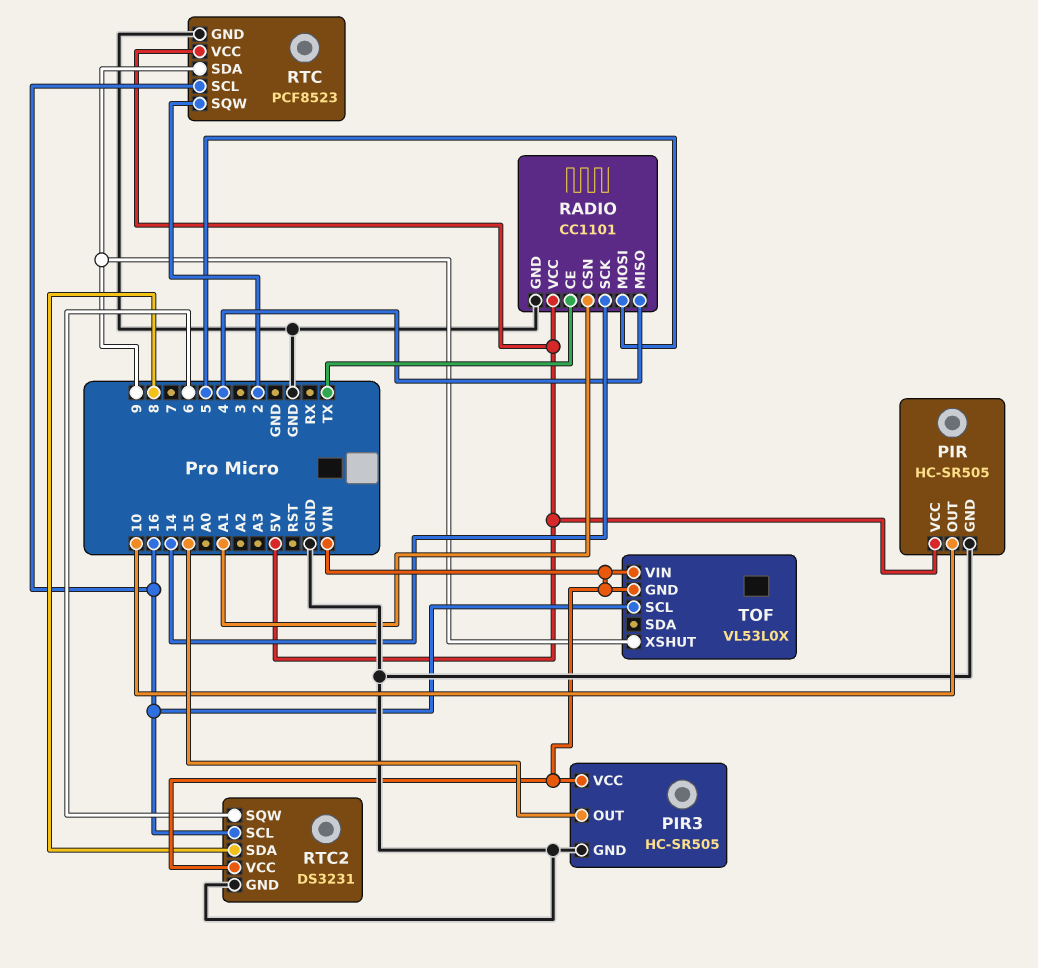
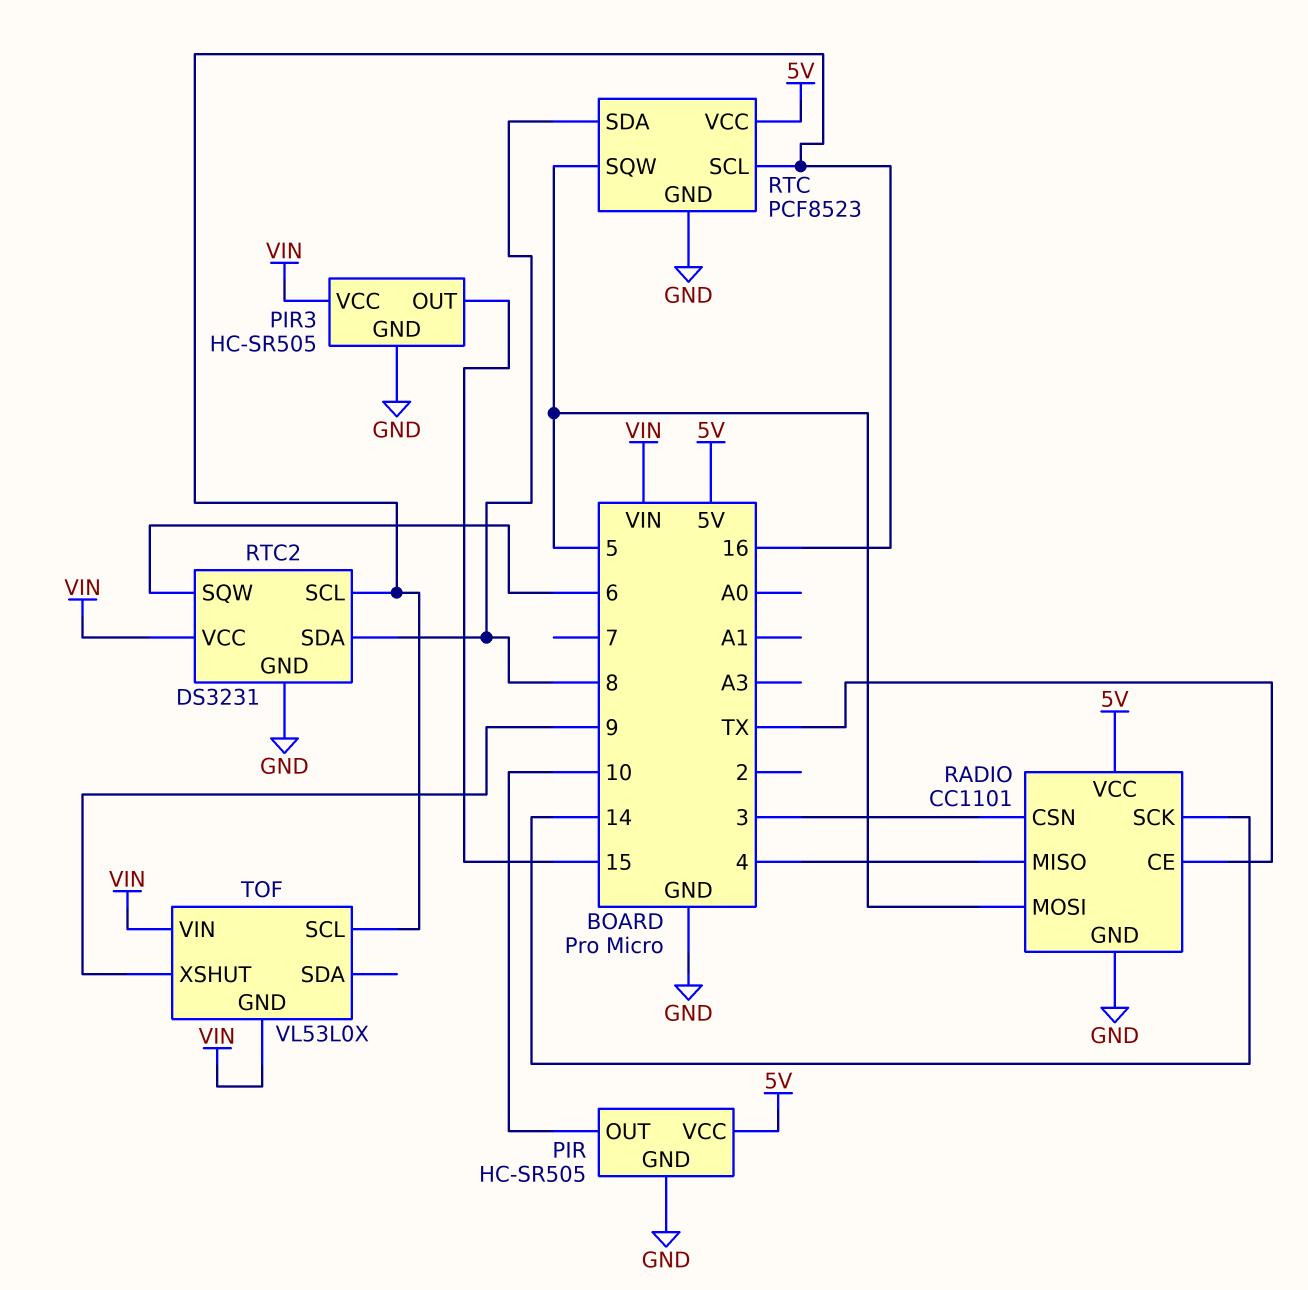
RADIO pin CSN: A1 -> 3
RTC pin SDA: 9 -> 8
RTC pin SQW: 2 -> 5

